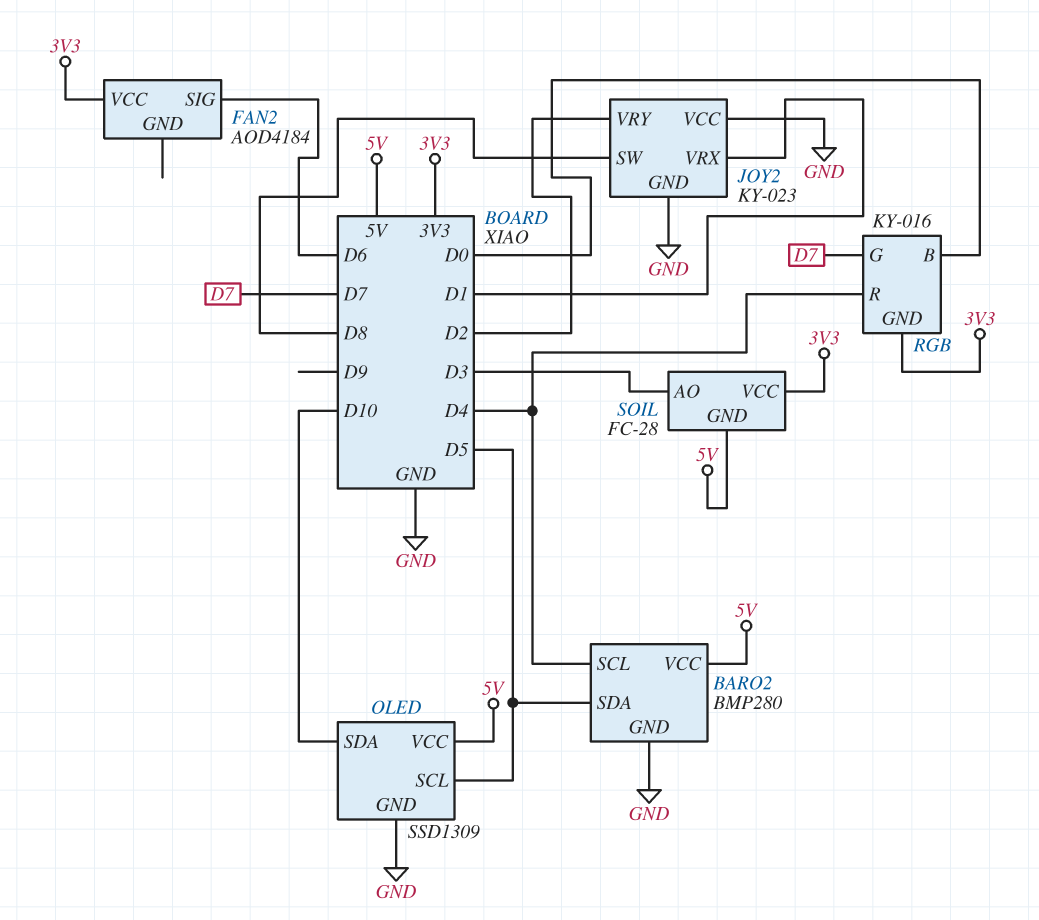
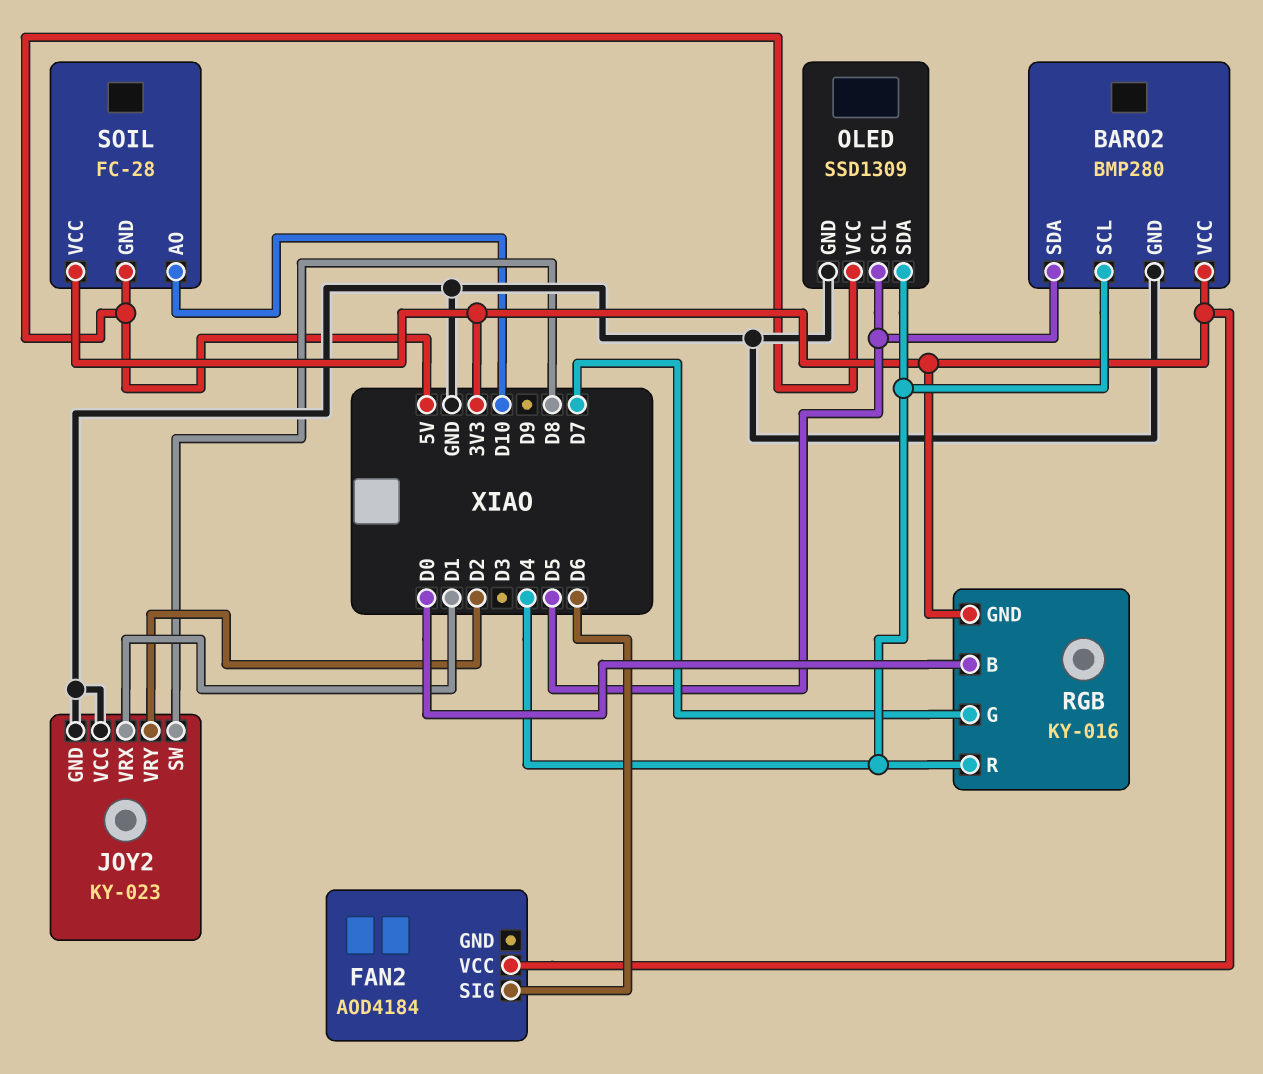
BARO2 pin VCC: 5V -> 3V3
OLED pin SDA: D10 -> D4
SOIL pin AO: D3 -> D10

